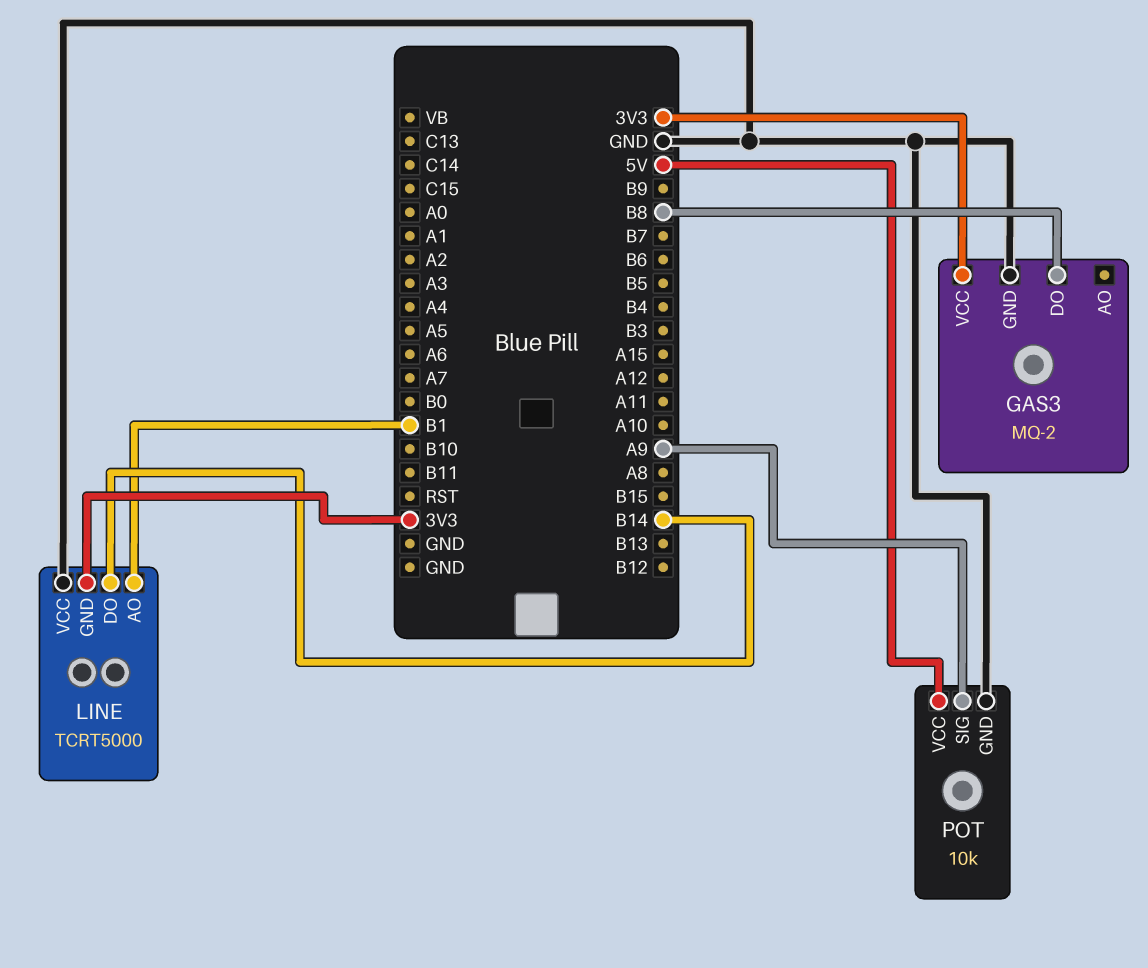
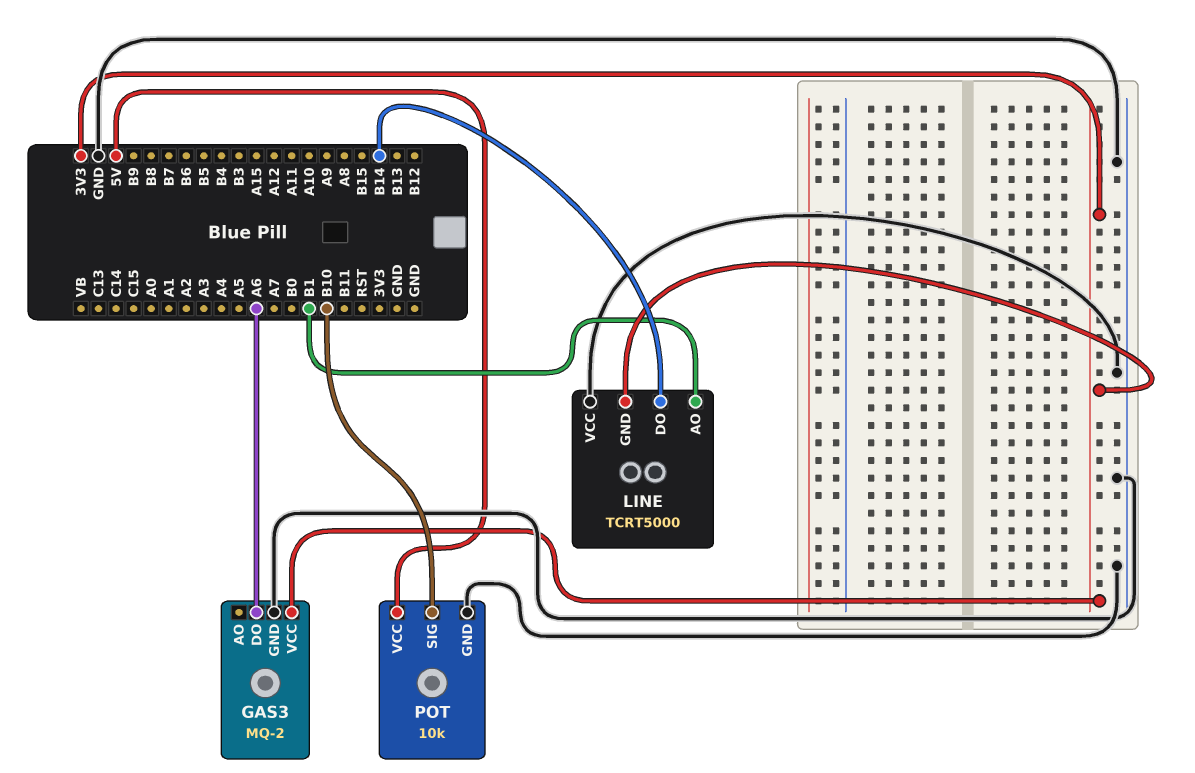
GAS3 pin DO: B8 -> A6
POT pin SIG: A9 -> B10

